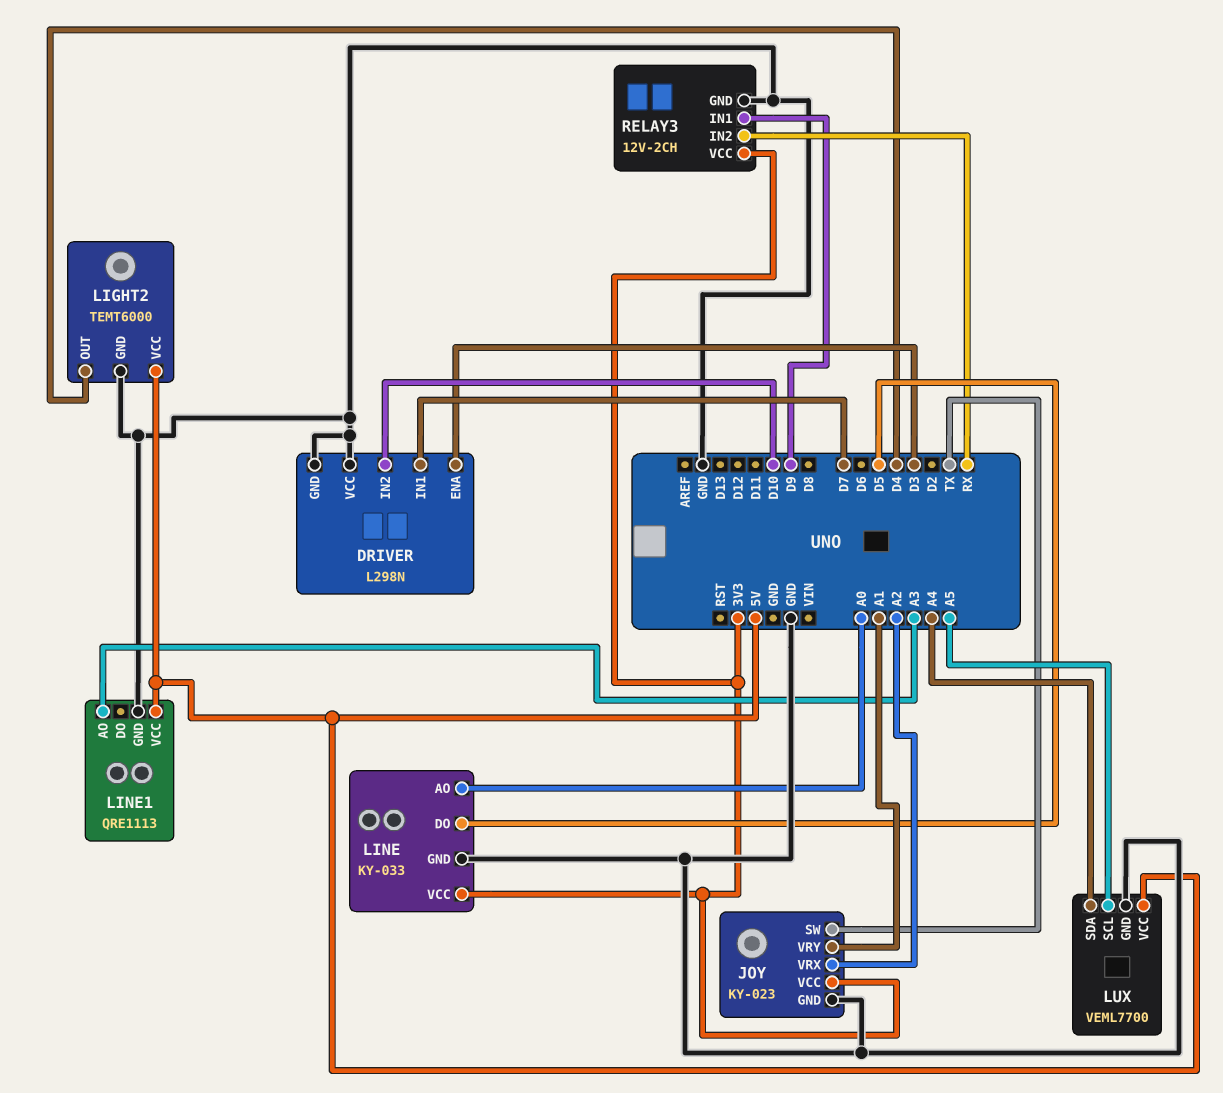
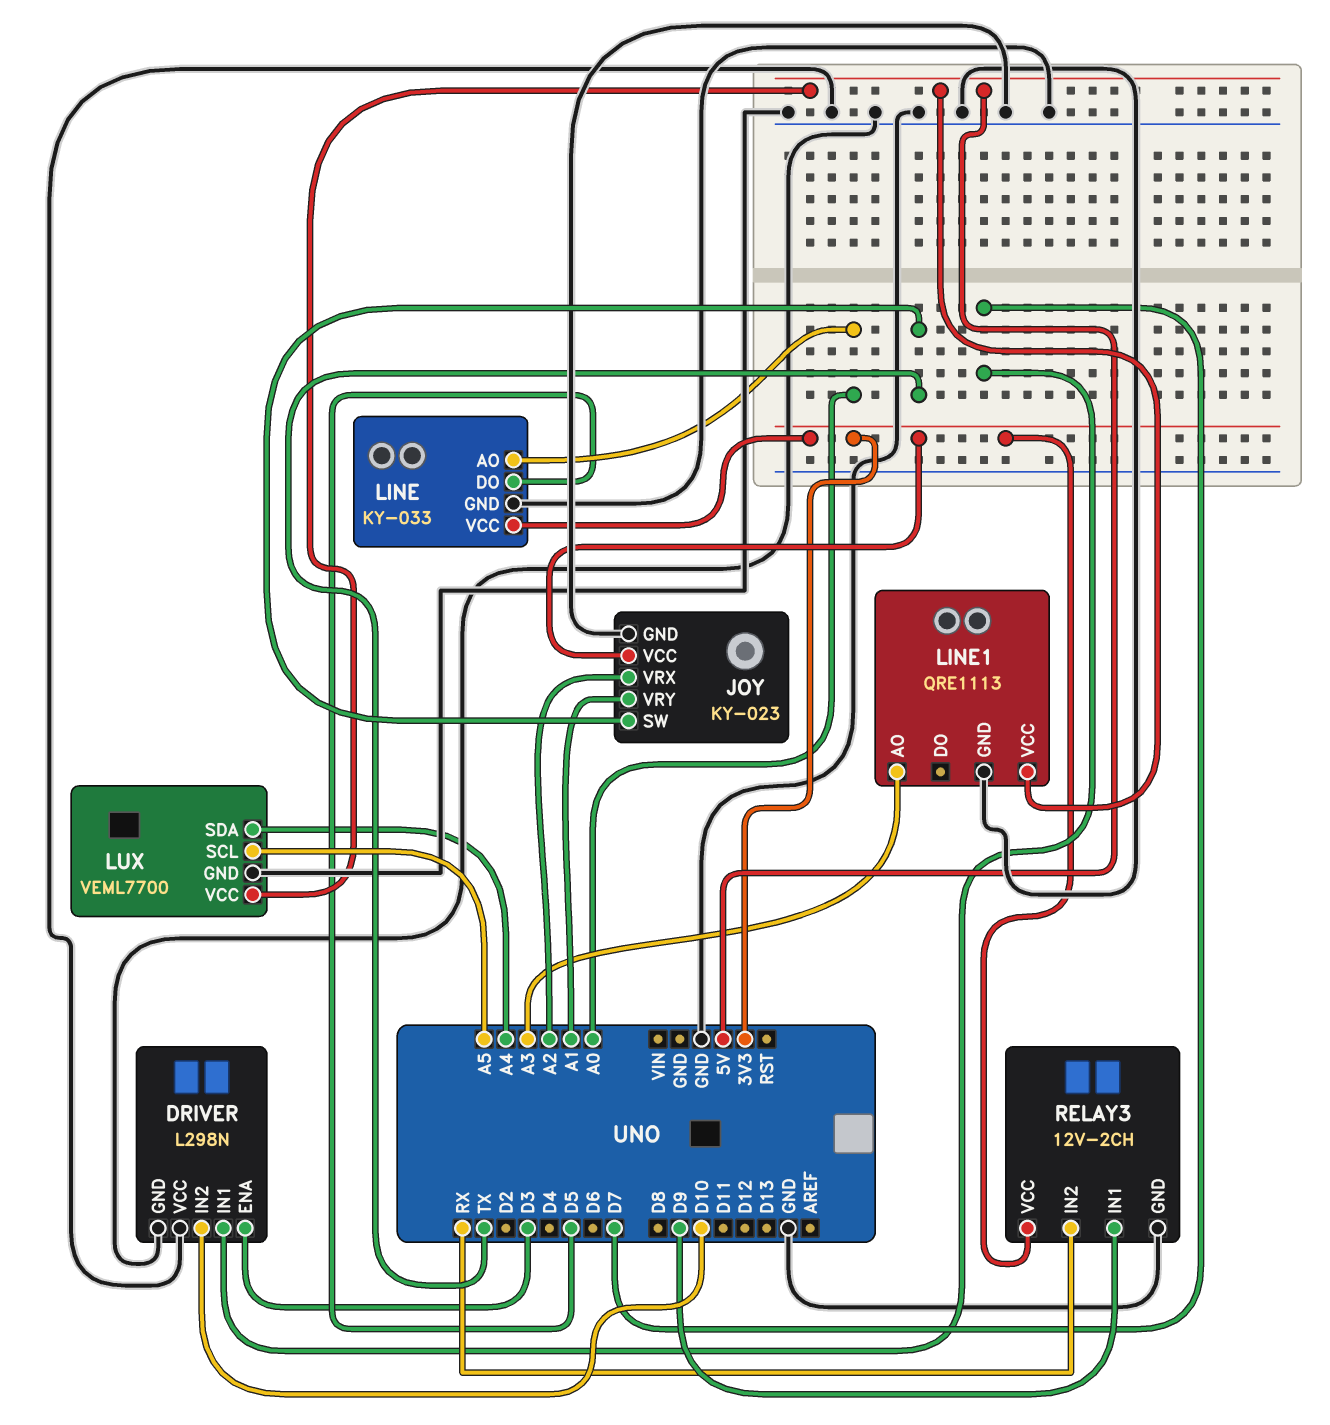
LIGHT2: TEMT6000 -> none
LIGHT2 pin GND: GND -> none
LIGHT2 pin OUT: D4 -> none
LIGHT2 pin VCC: 5V -> none

